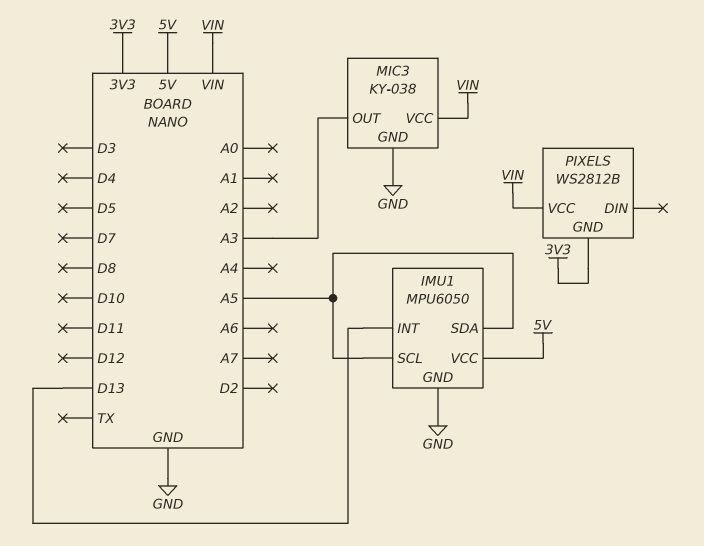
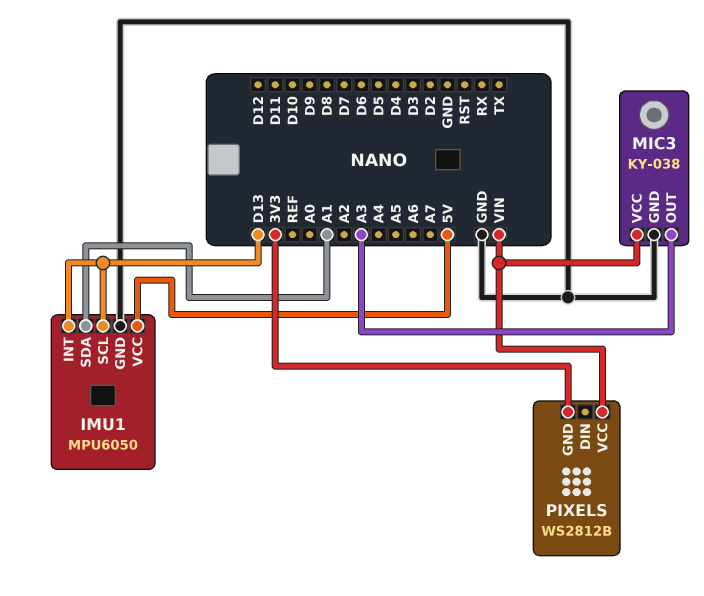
IMU1 pin SCL: A5 -> D13
IMU1 pin SDA: A5 -> A1

